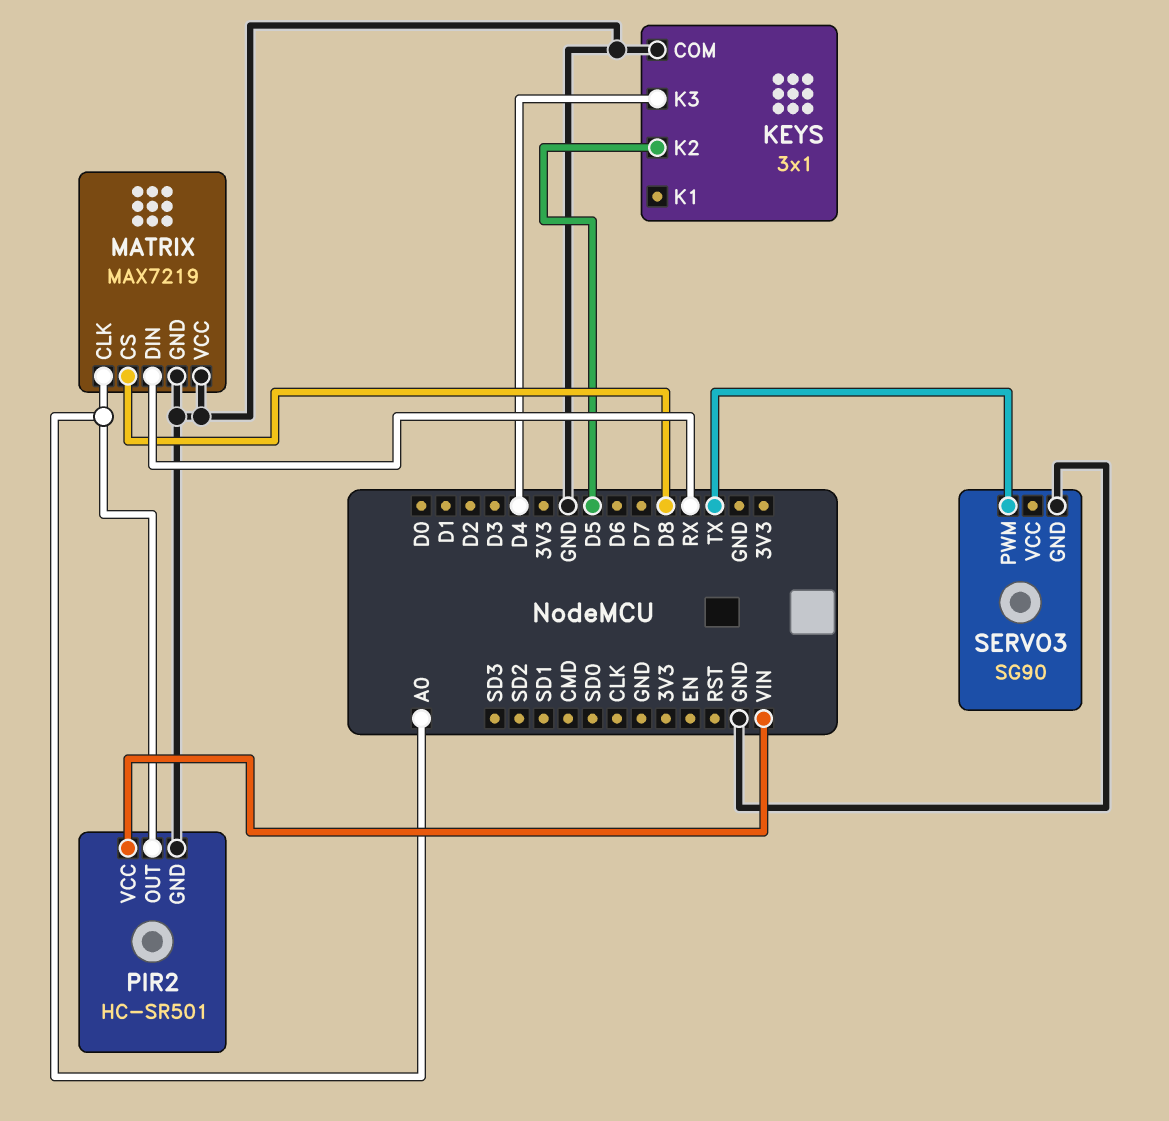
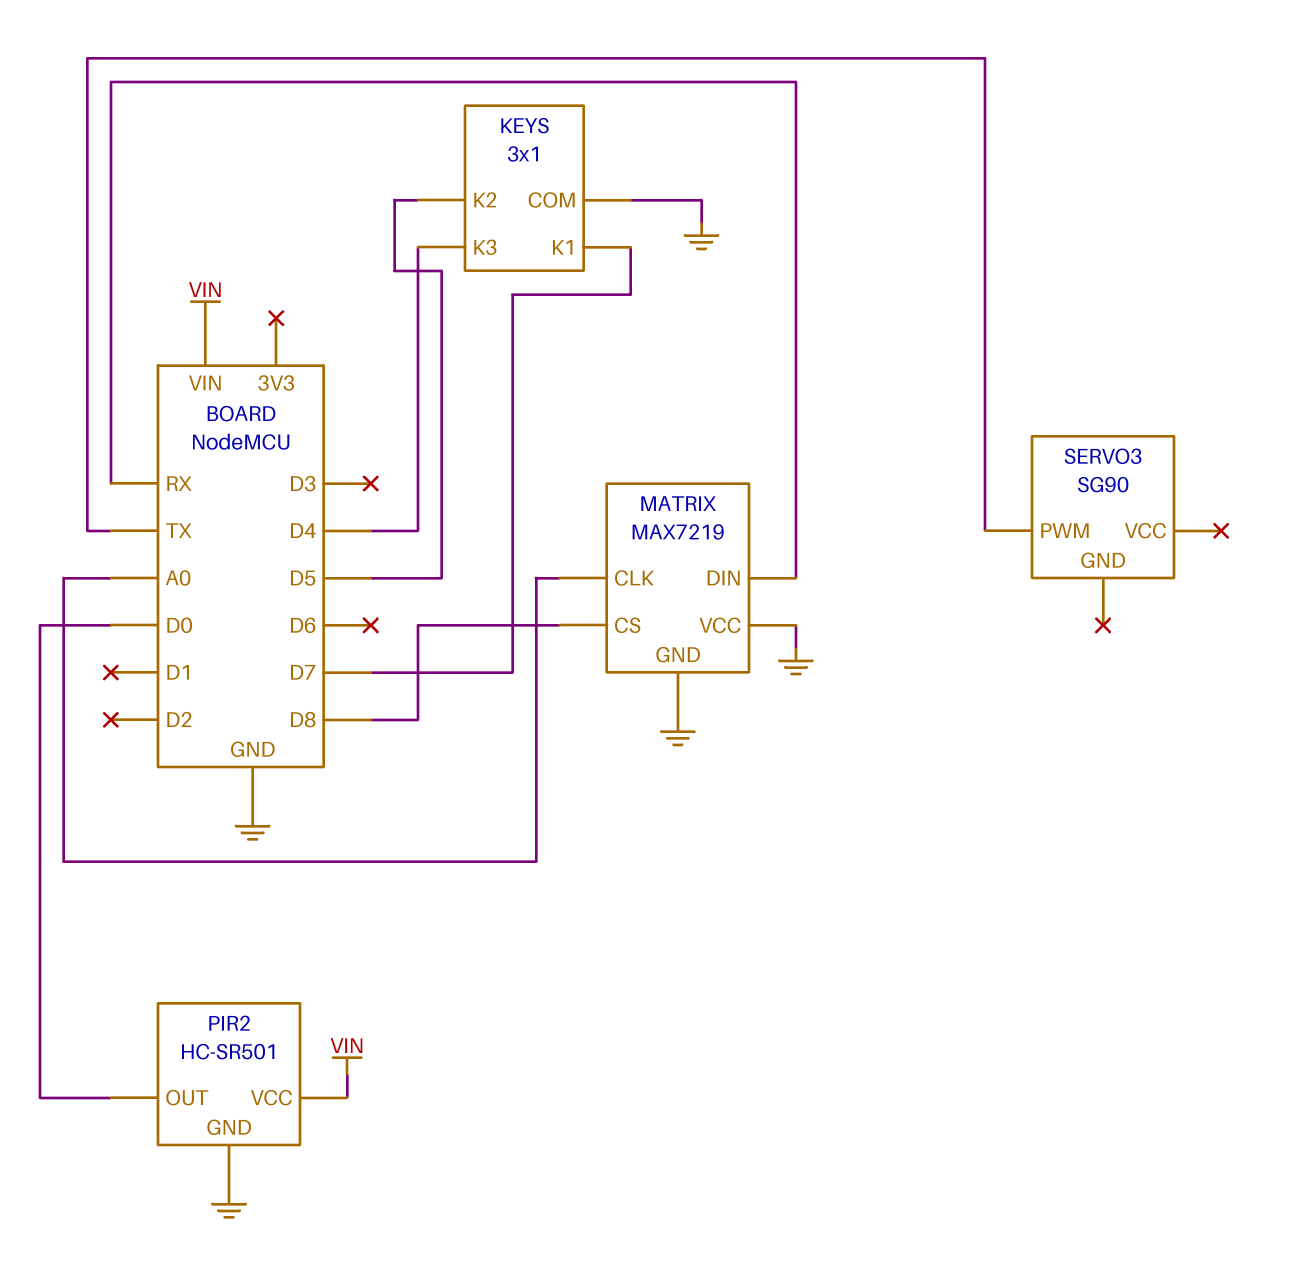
KEYS pin K1: none -> D7
PIR2 pin OUT: A0 -> D0
SERVO3 pin GND: GND -> none

